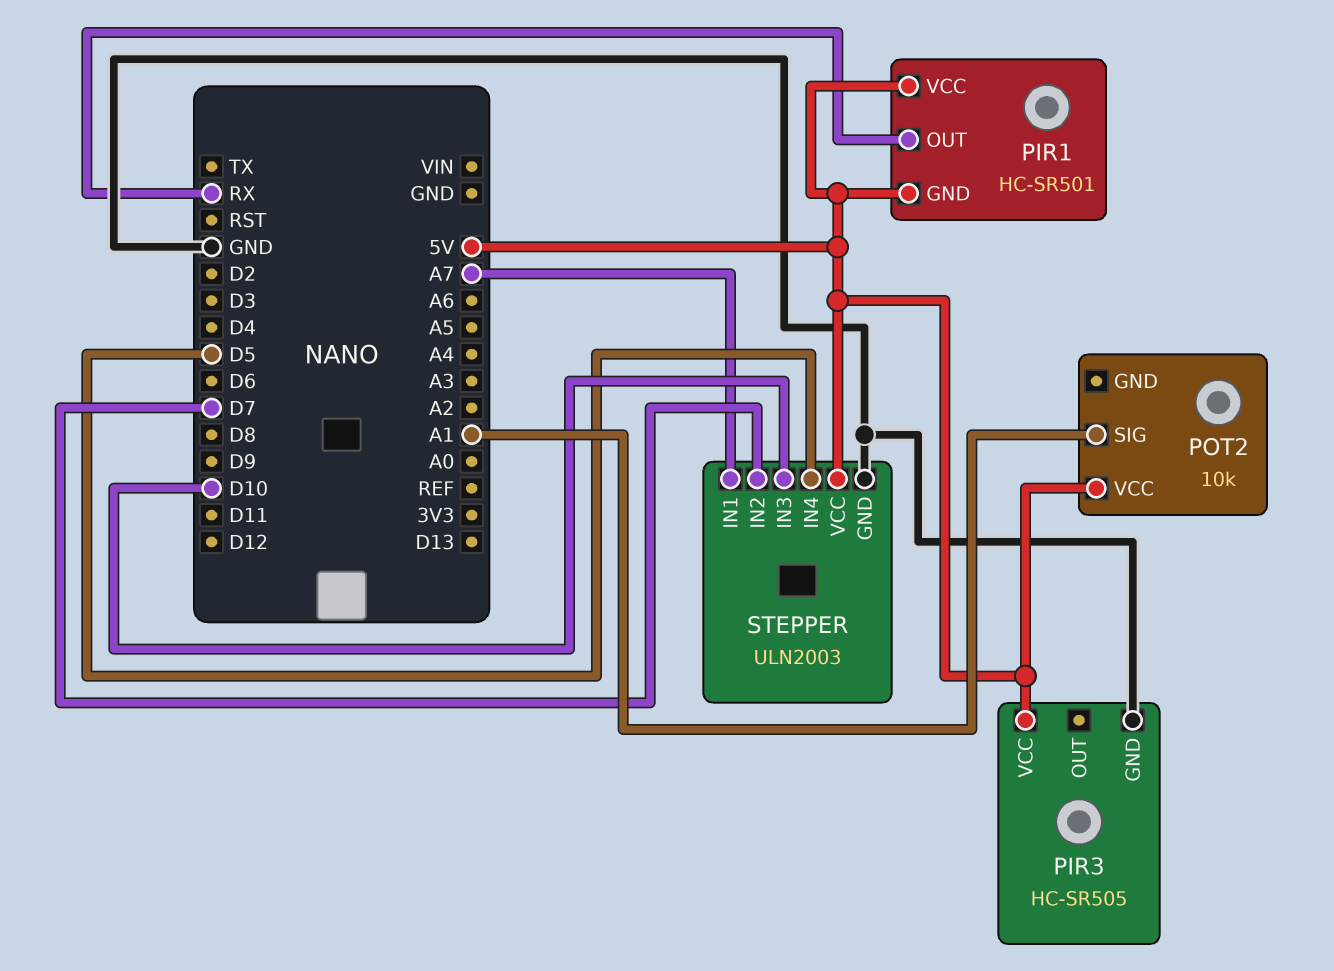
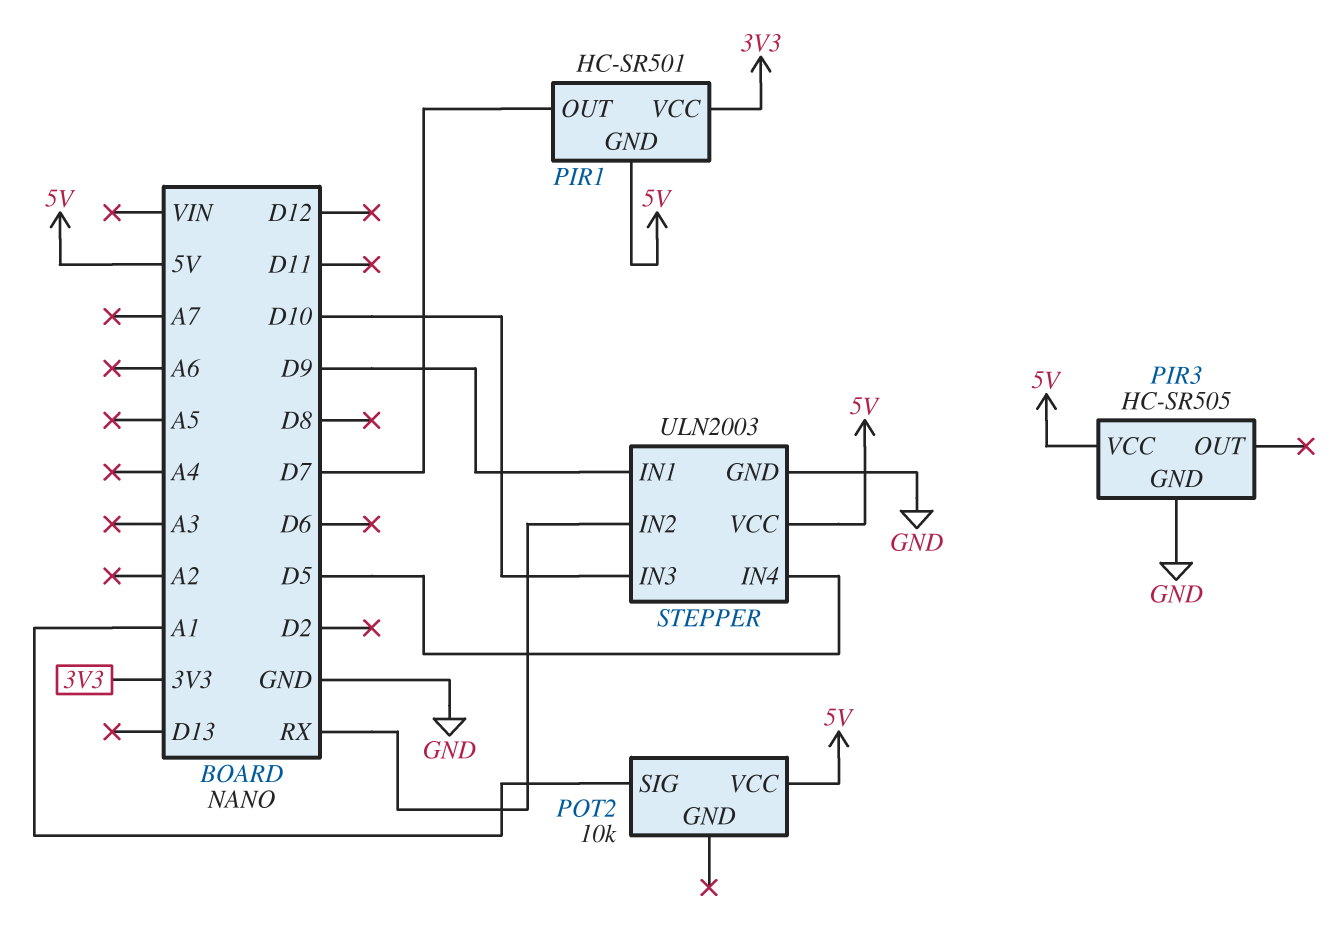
PIR1 pin OUT: RX -> D7
PIR1 pin VCC: 5V -> 3V3
STEPPER pin IN1: A7 -> D9
STEPPER pin IN2: D7 -> RX

